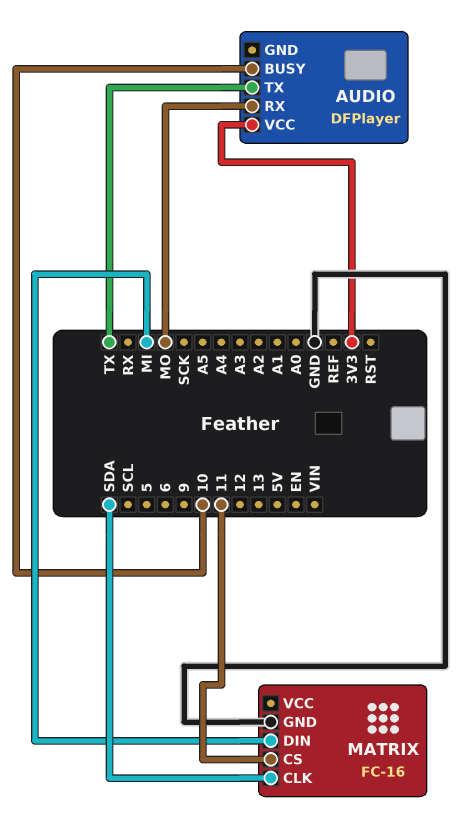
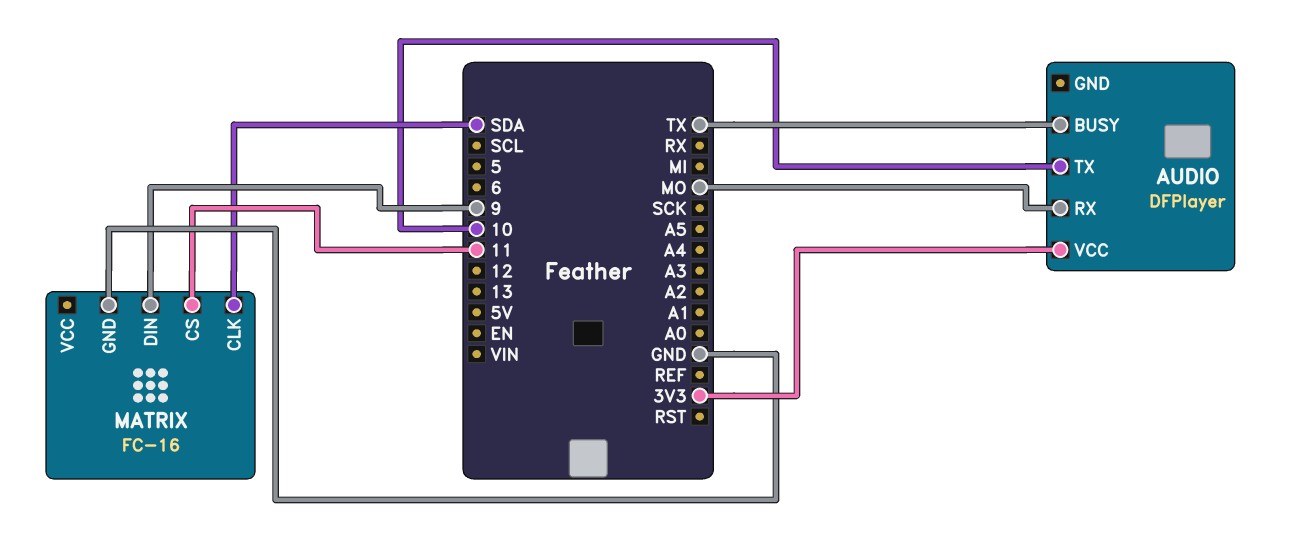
AUDIO pin BUSY: 10 -> TX
AUDIO pin TX: TX -> 10
MATRIX pin DIN: MI -> 9

